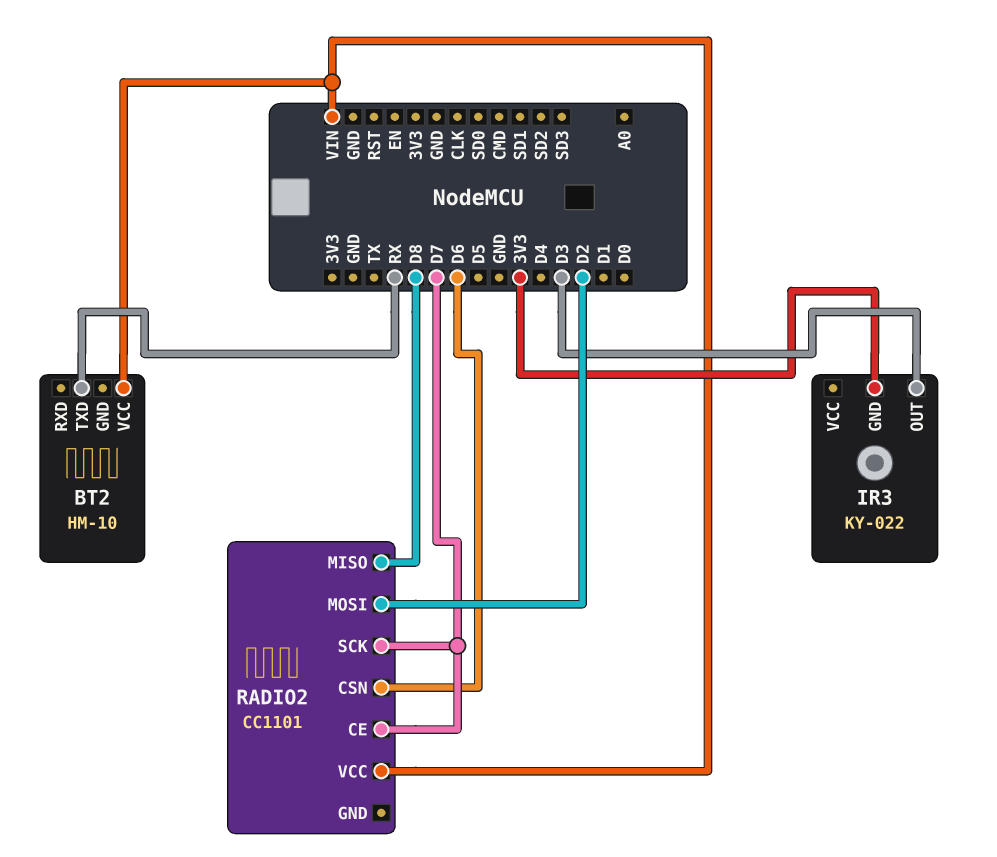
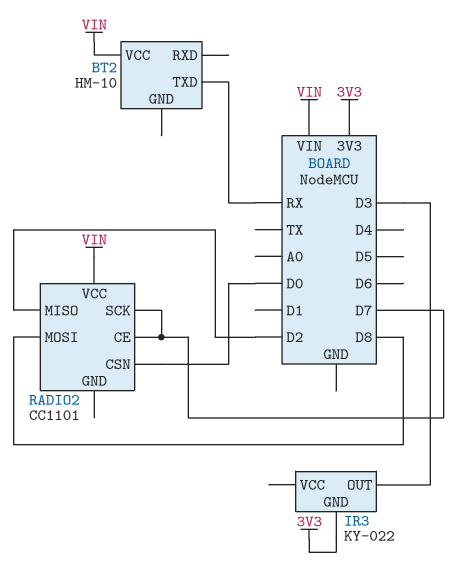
RADIO2 pin CSN: D6 -> D0
RADIO2 pin MISO: D8 -> D2
RADIO2 pin MOSI: D2 -> D8

